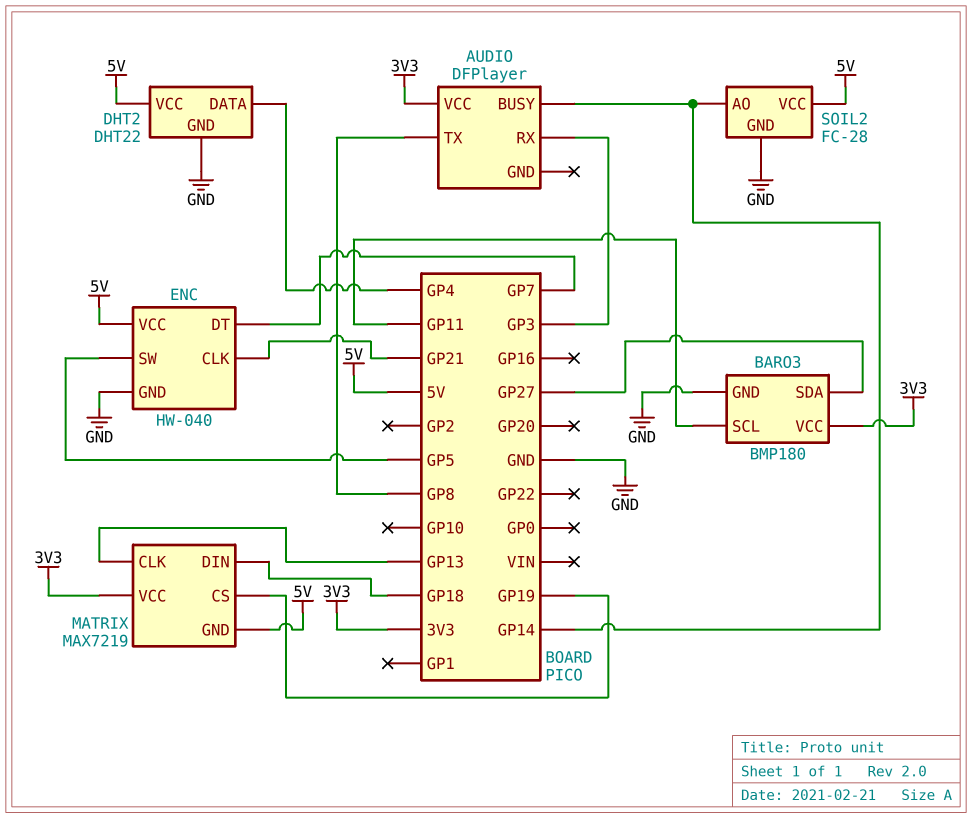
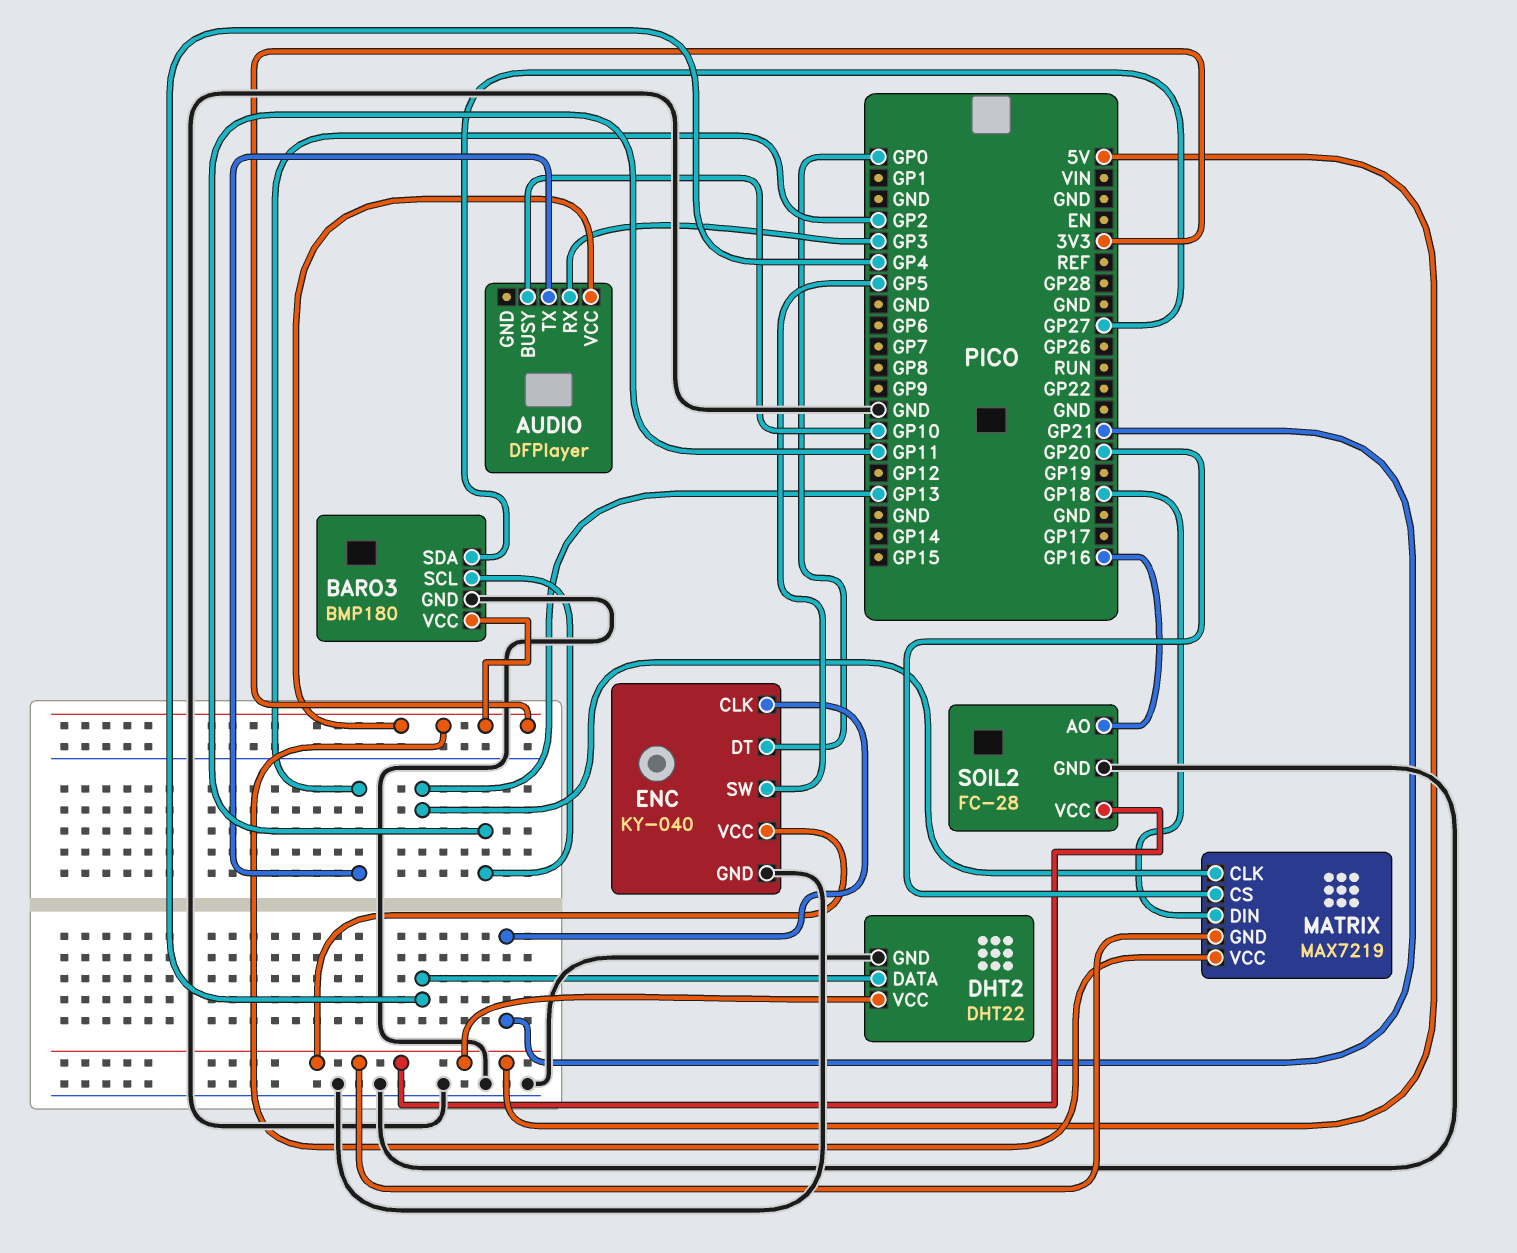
AUDIO pin BUSY: GP14 -> GP10
AUDIO pin TX: GP8 -> GP2
ENC: HW-040 -> KY-040
ENC pin DT: GP7 -> GP0
MATRIX pin CS: GP19 -> GP20
SOIL2 pin AO: GP14 -> GP16

